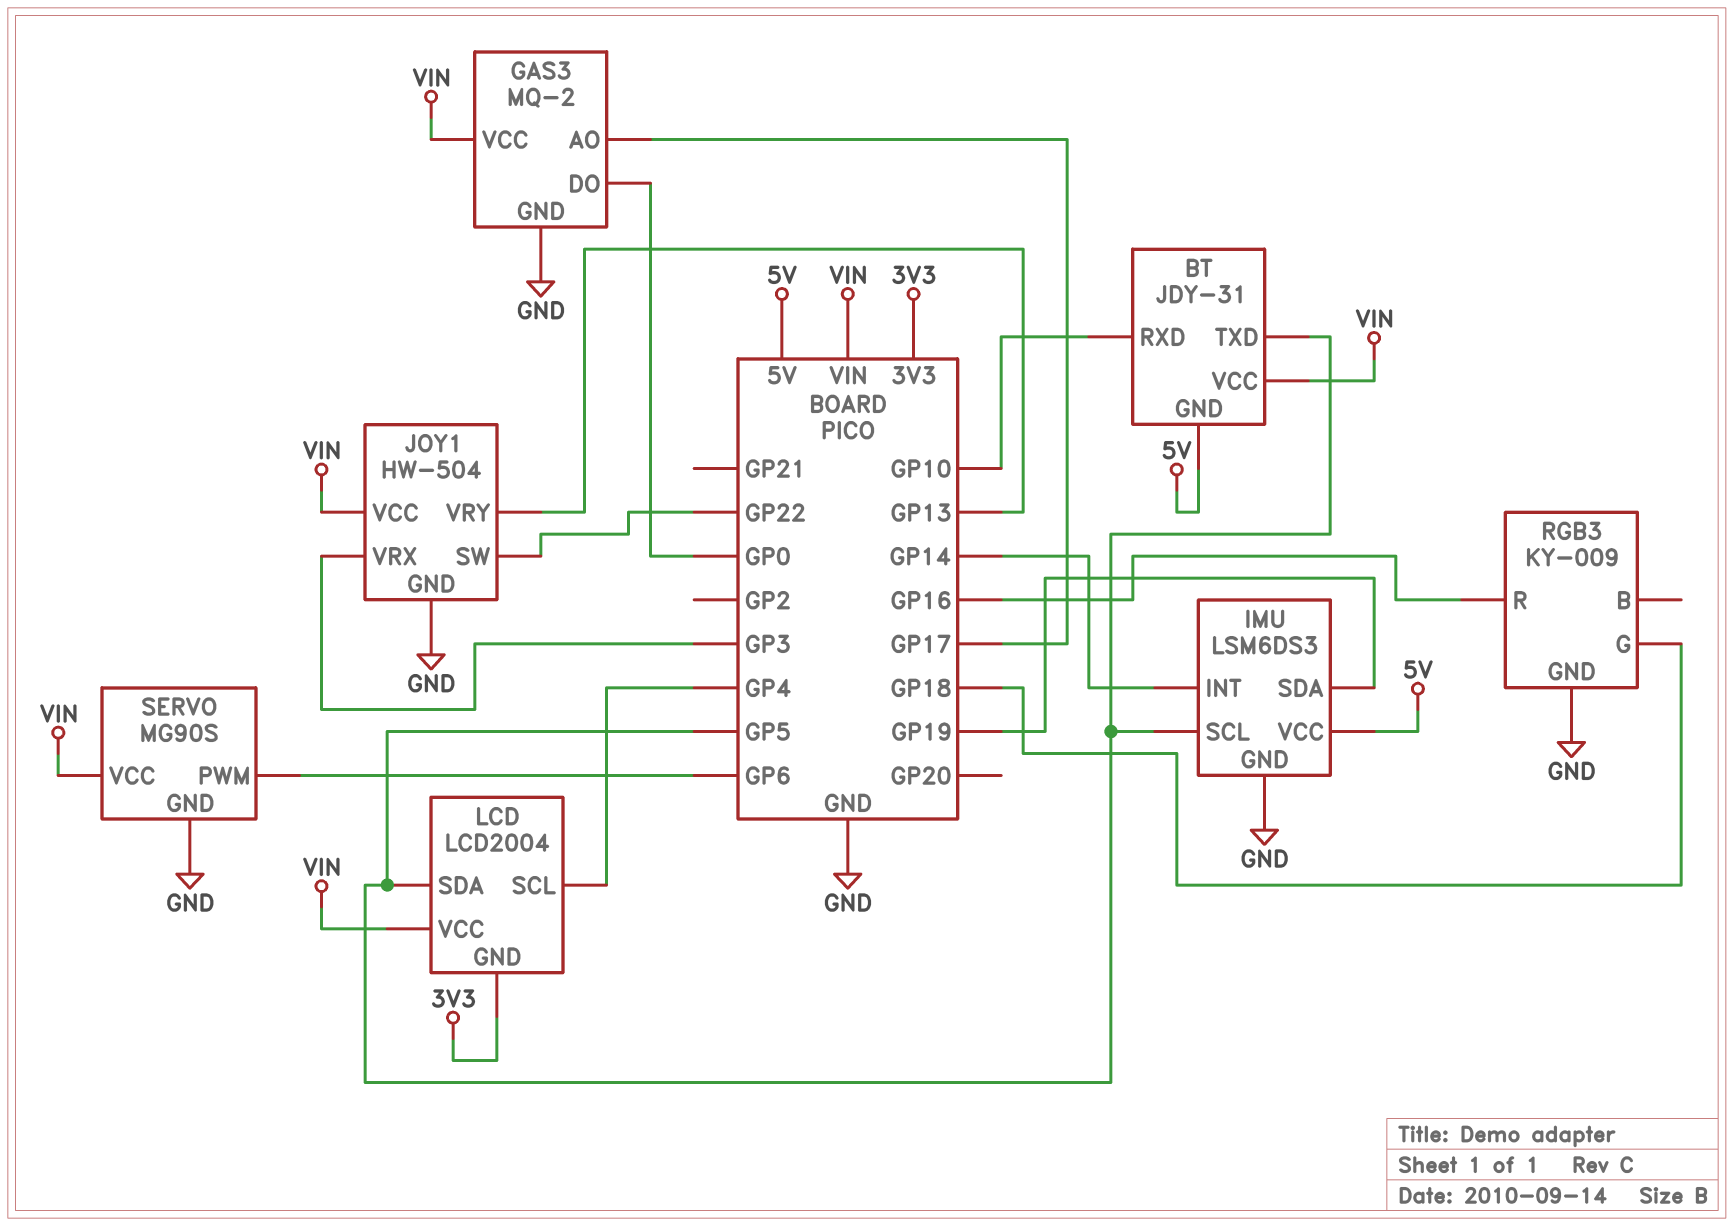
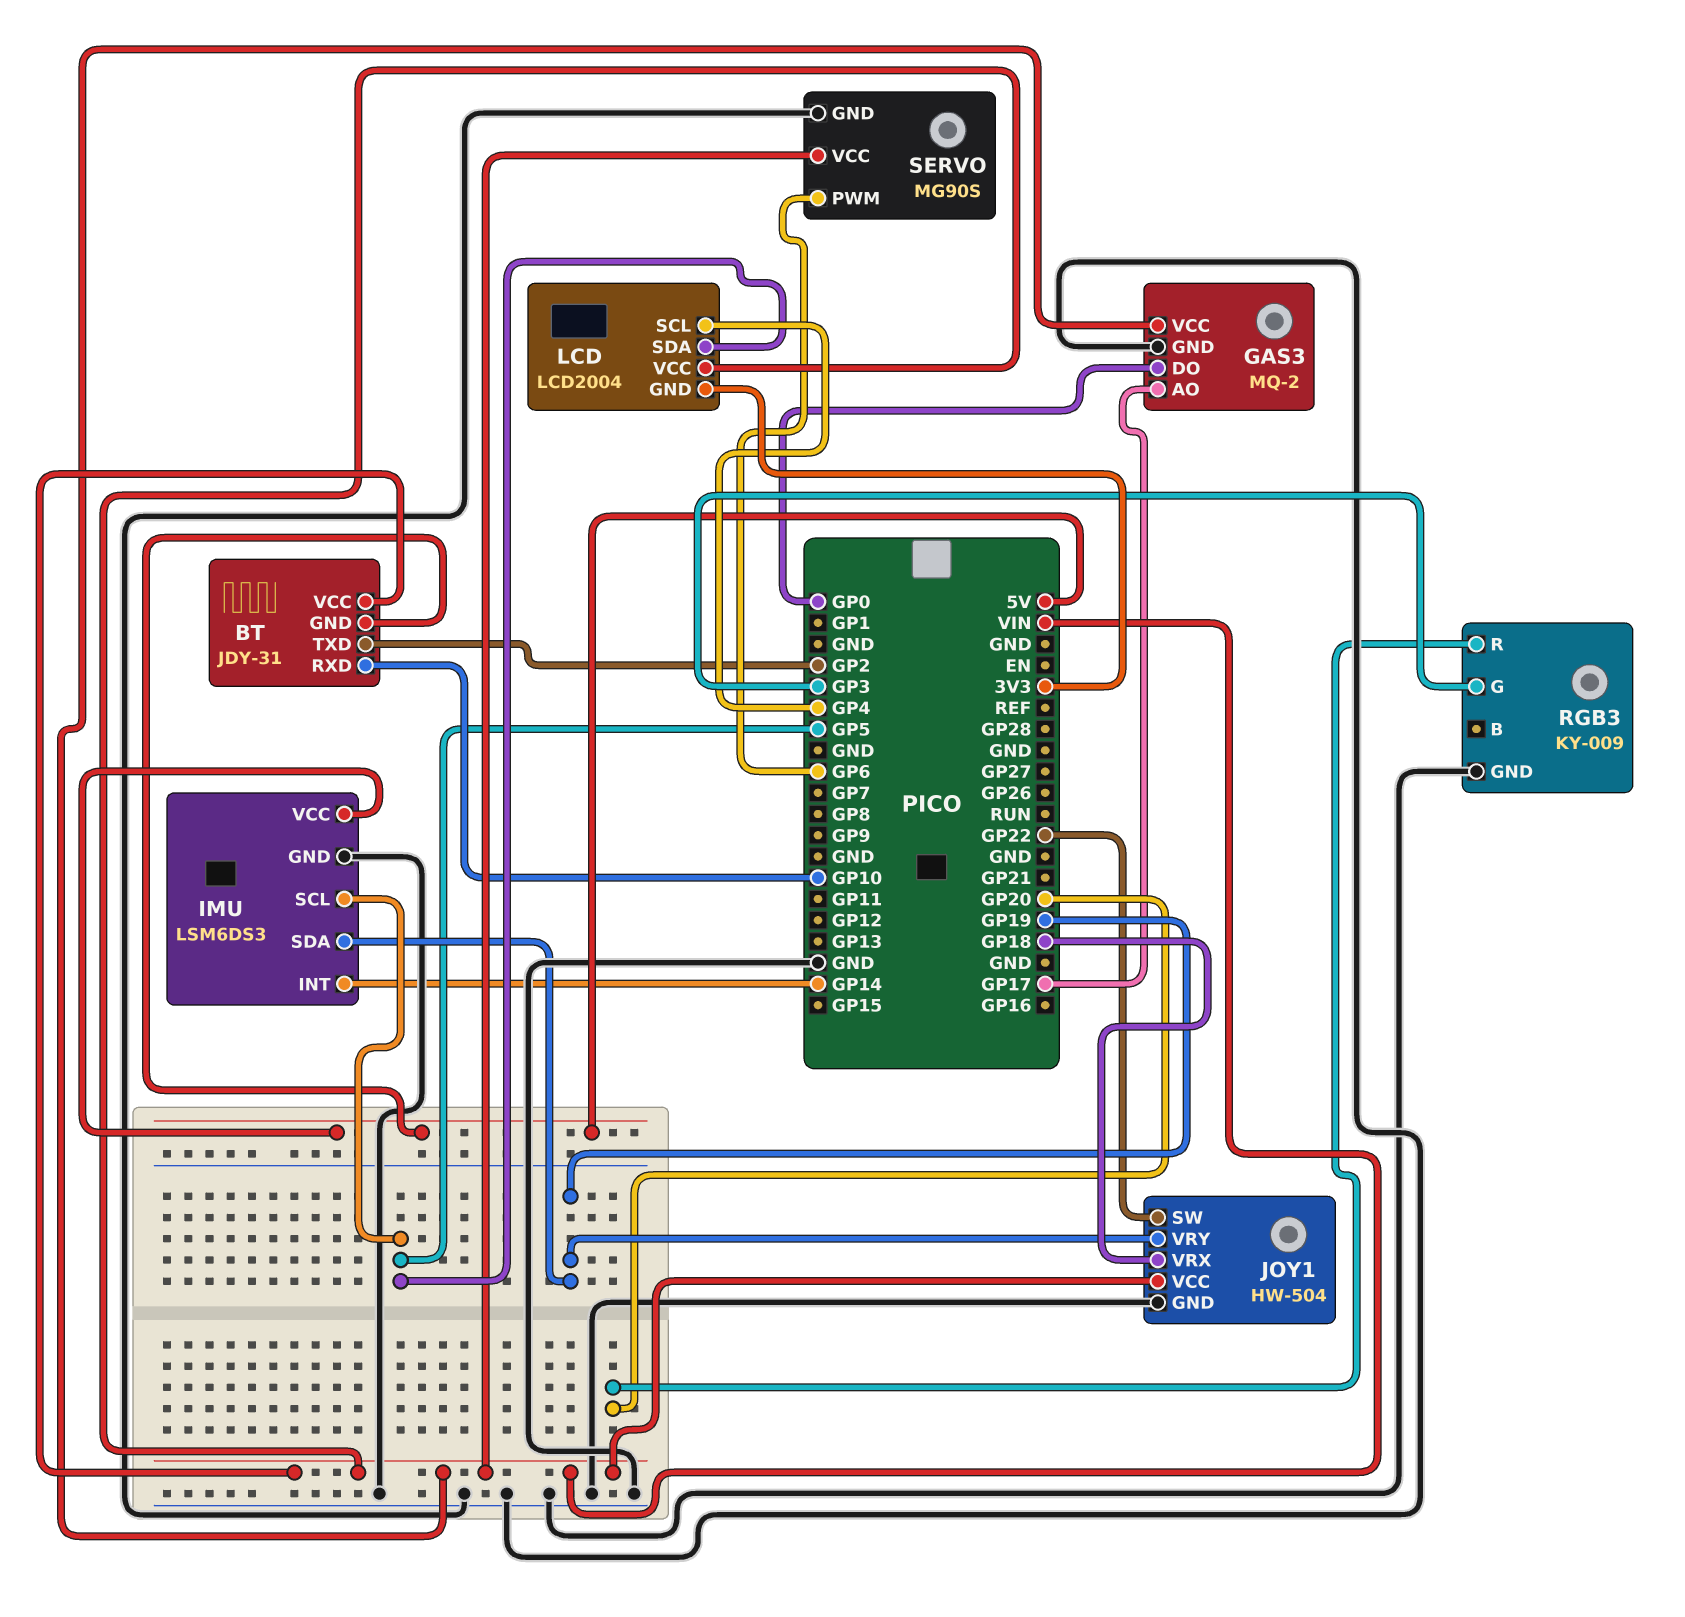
BT pin TXD: GP5 -> GP2
JOY1 pin VRX: GP3 -> GP18
JOY1 pin VRY: GP13 -> GP19
RGB3 pin G: GP18 -> GP3
RGB3 pin R: GP16 -> GP20

